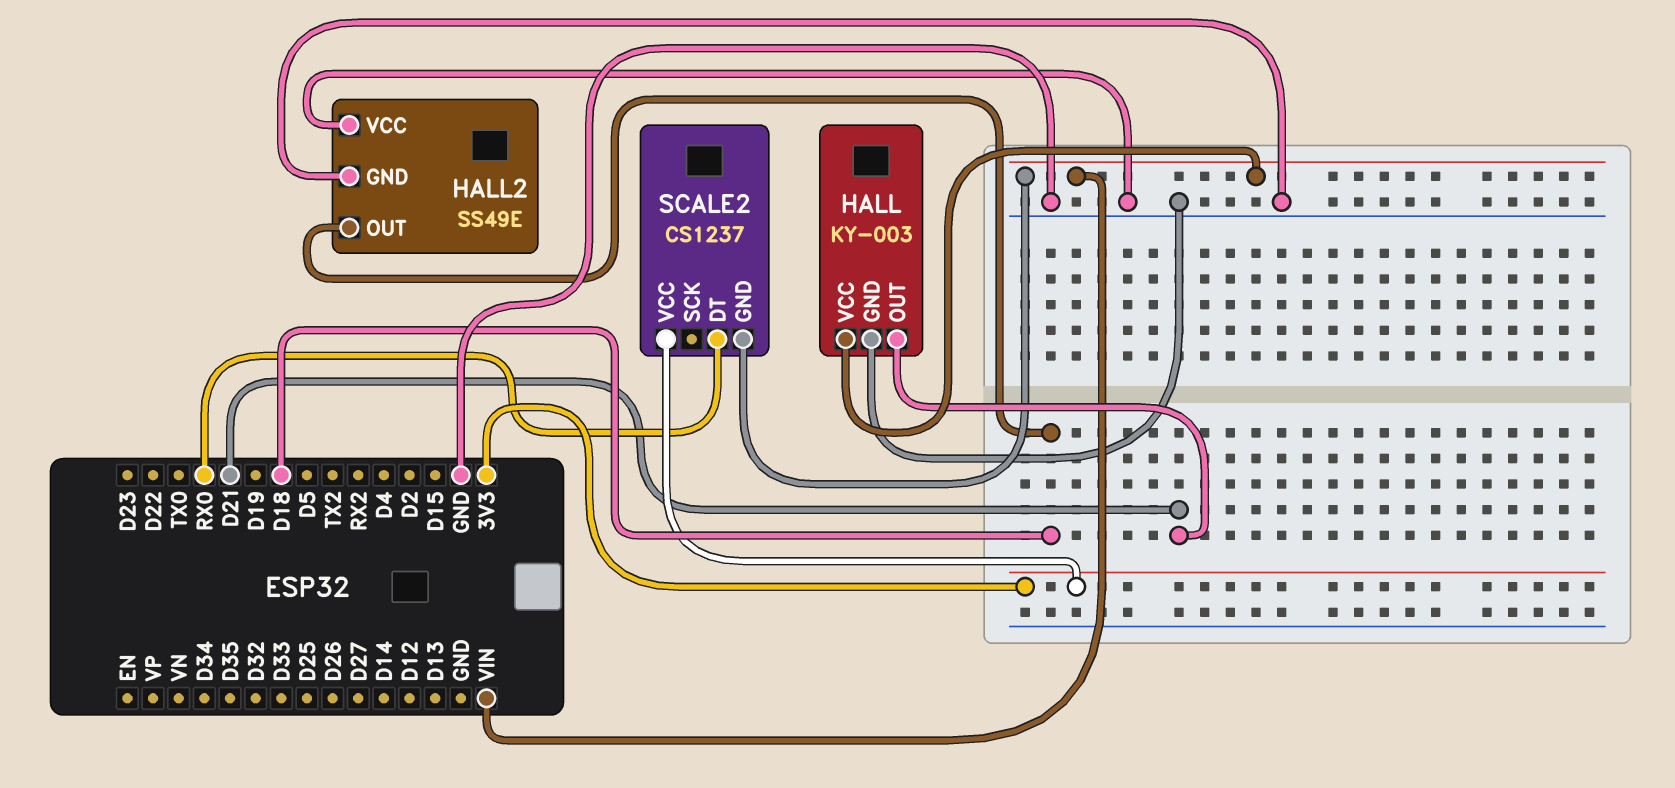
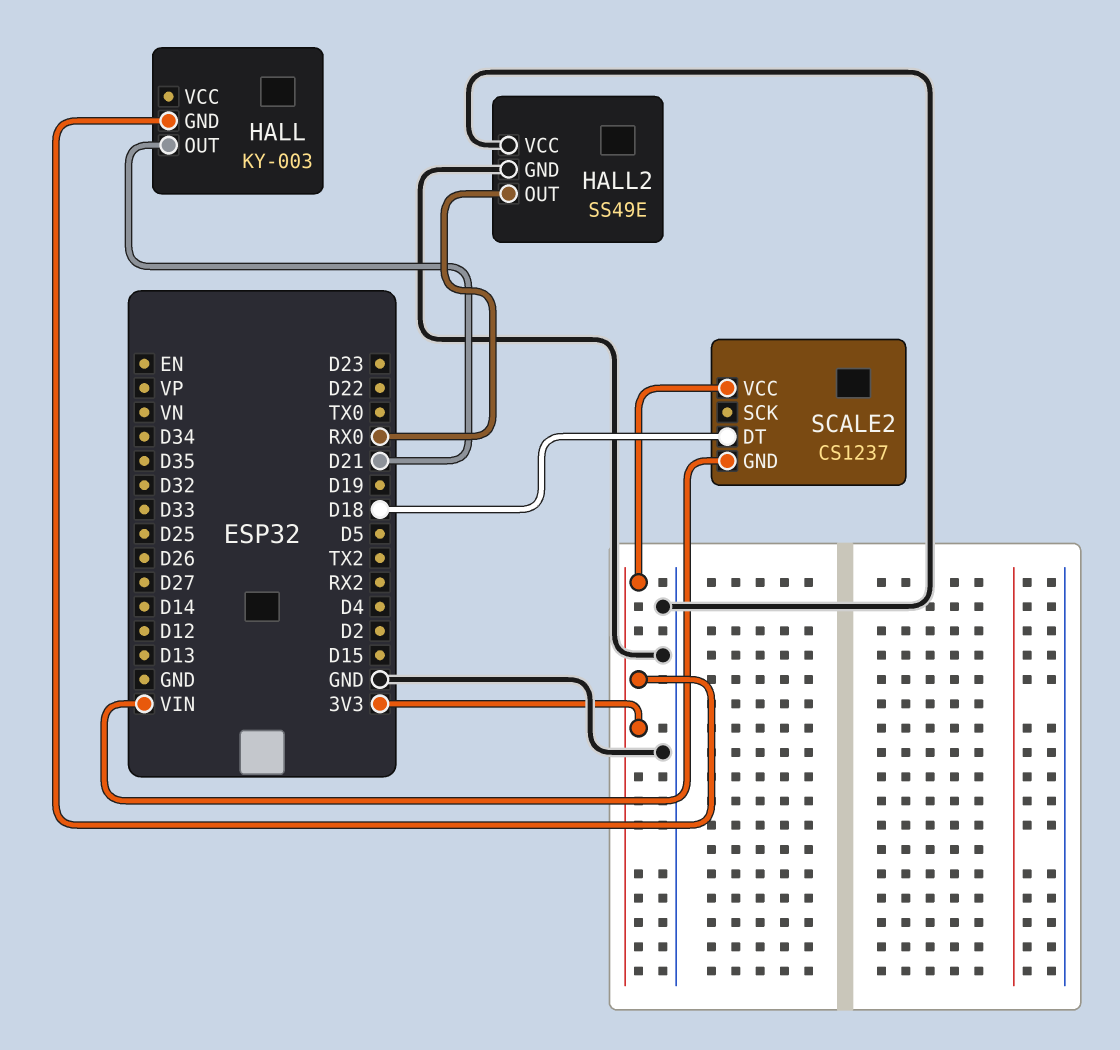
HALL pin GND: GND -> 3V3
HALL pin VCC: VIN -> none
HALL2 pin OUT: D18 -> RX0
SCALE2 pin DT: RX0 -> D18

